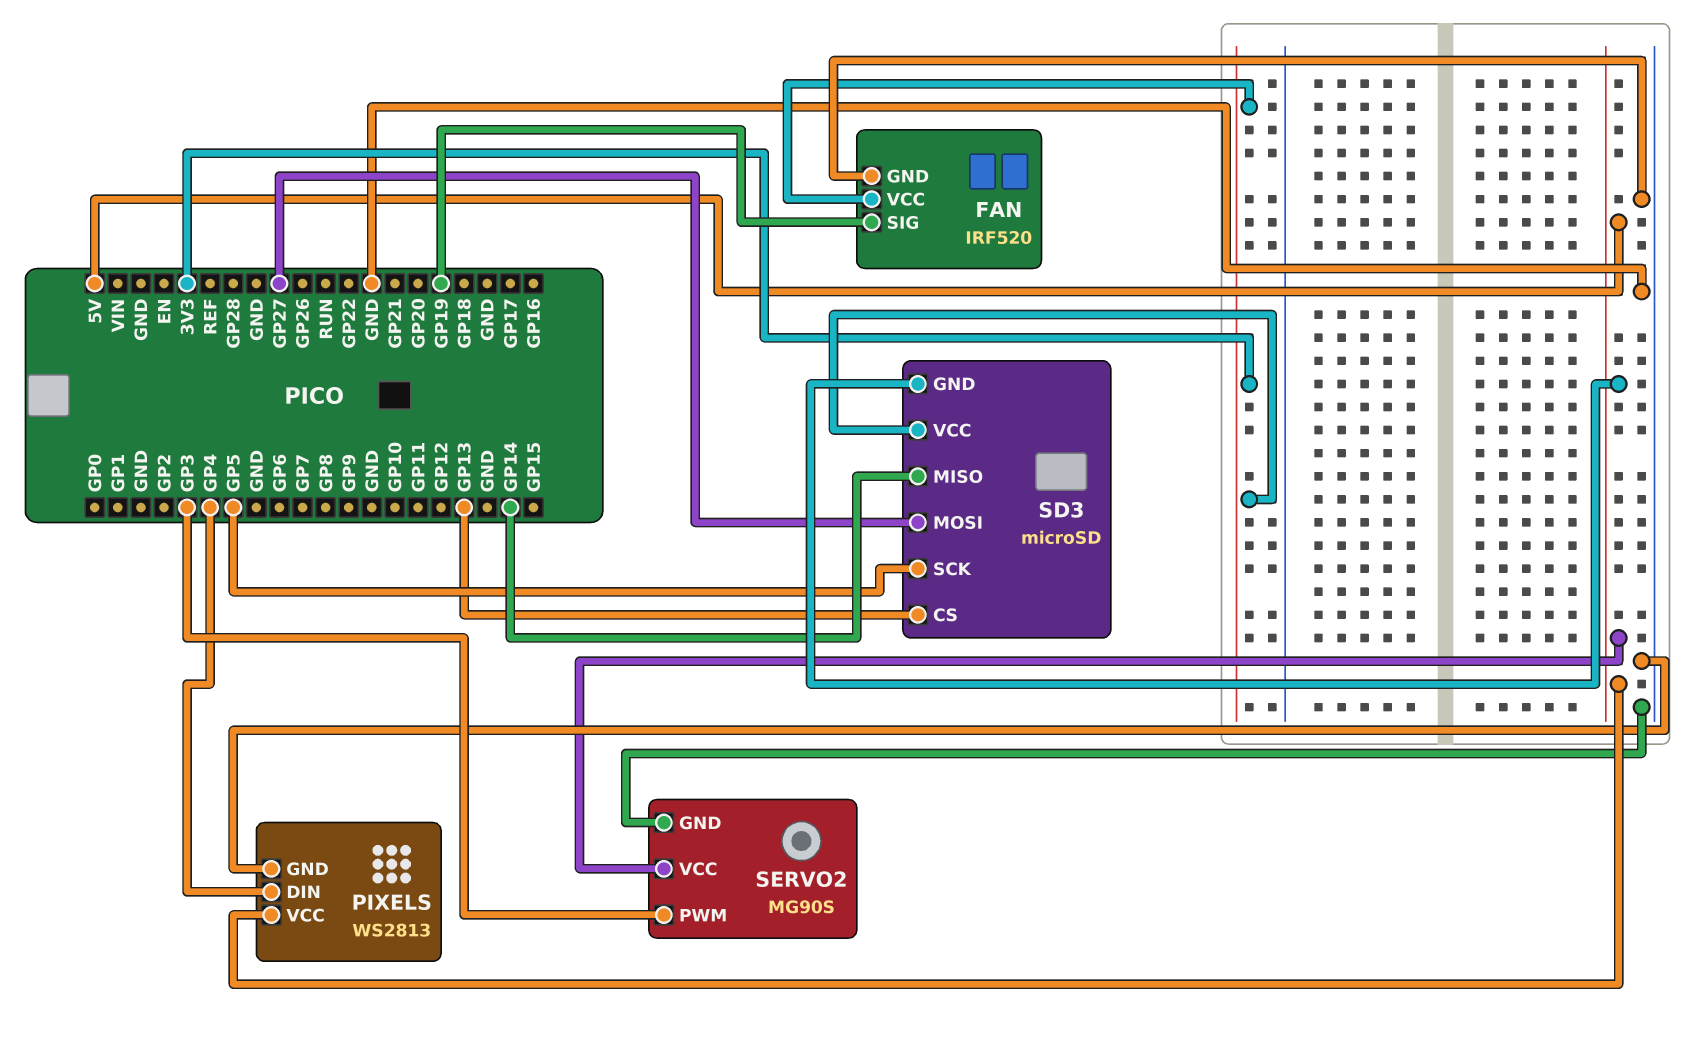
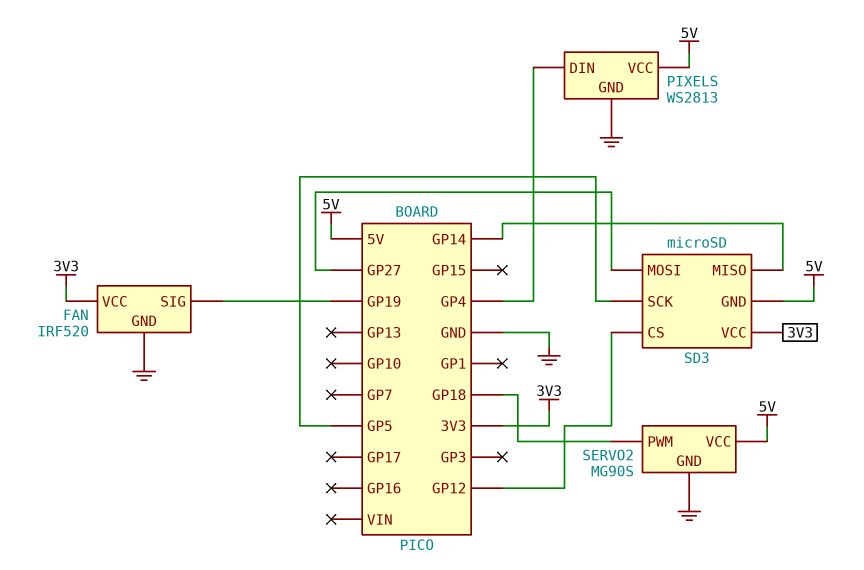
SD3 pin CS: GP13 -> GP12
SERVO2 pin PWM: GP3 -> GP18

